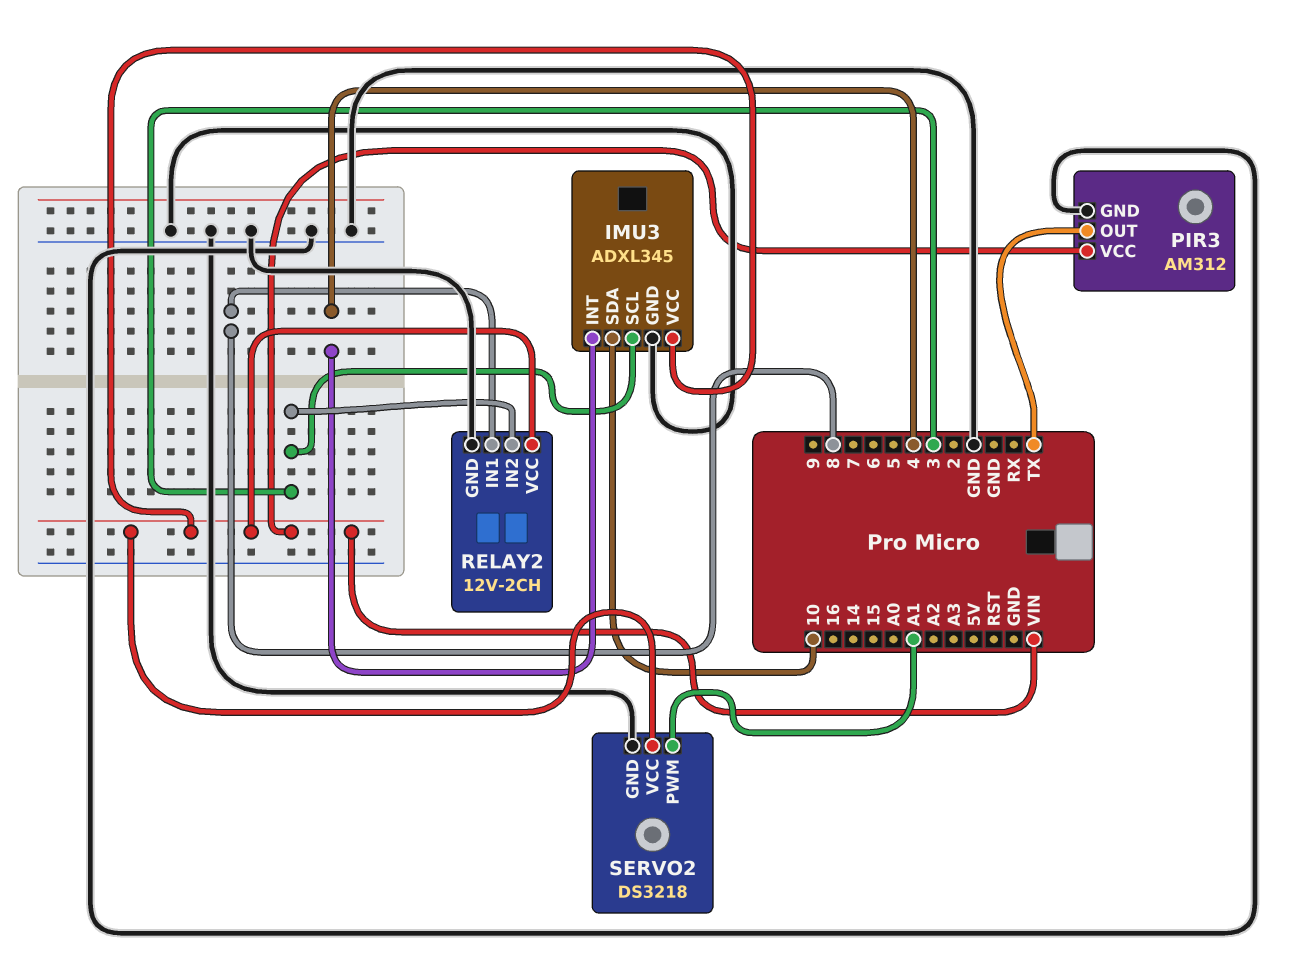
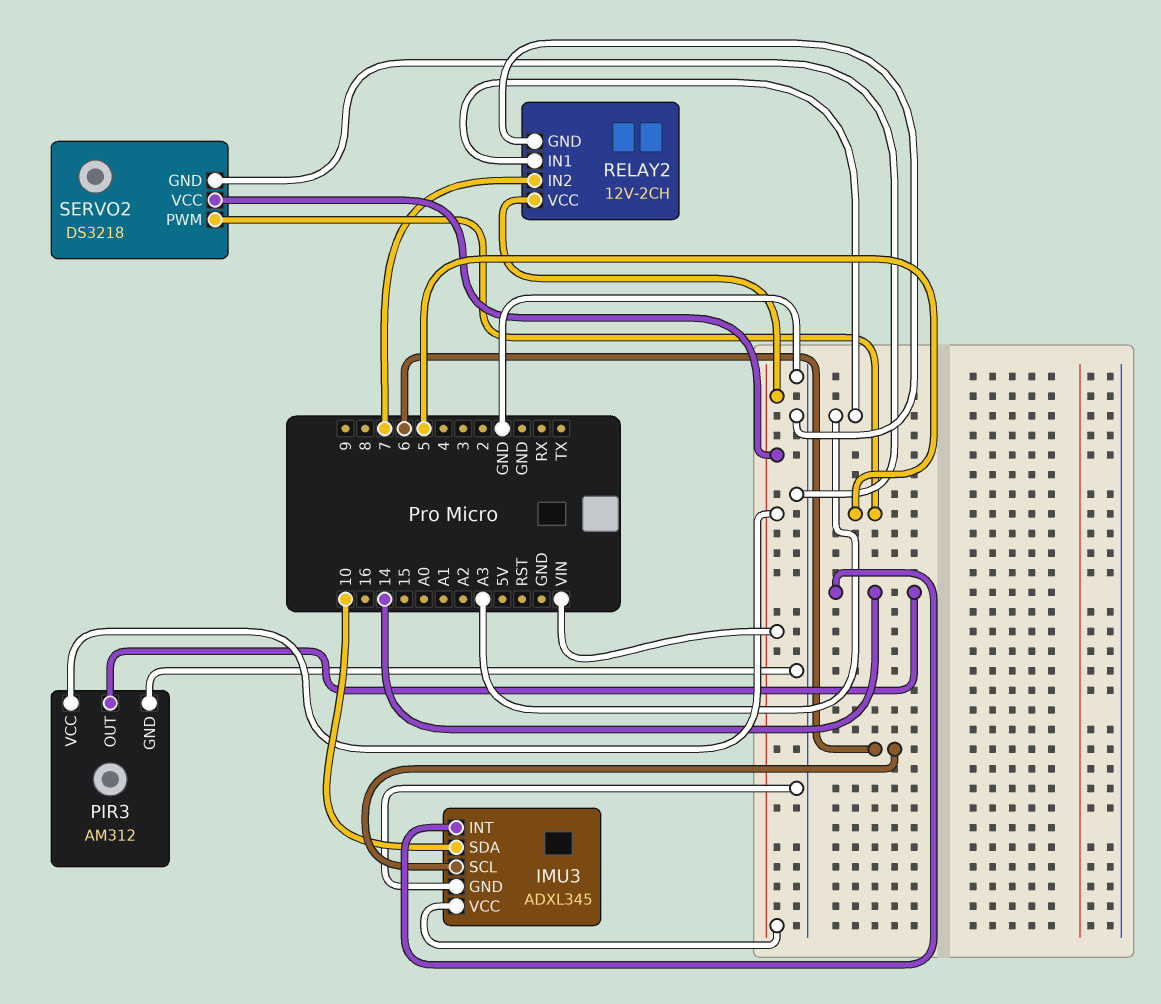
IMU3 pin INT: 4 -> 14
IMU3 pin SCL: 3 -> 6
PIR3 pin OUT: TX -> 14
RELAY2 pin IN1: 8 -> A3
RELAY2 pin IN2: 3 -> 7
SERVO2 pin PWM: A1 -> 5

